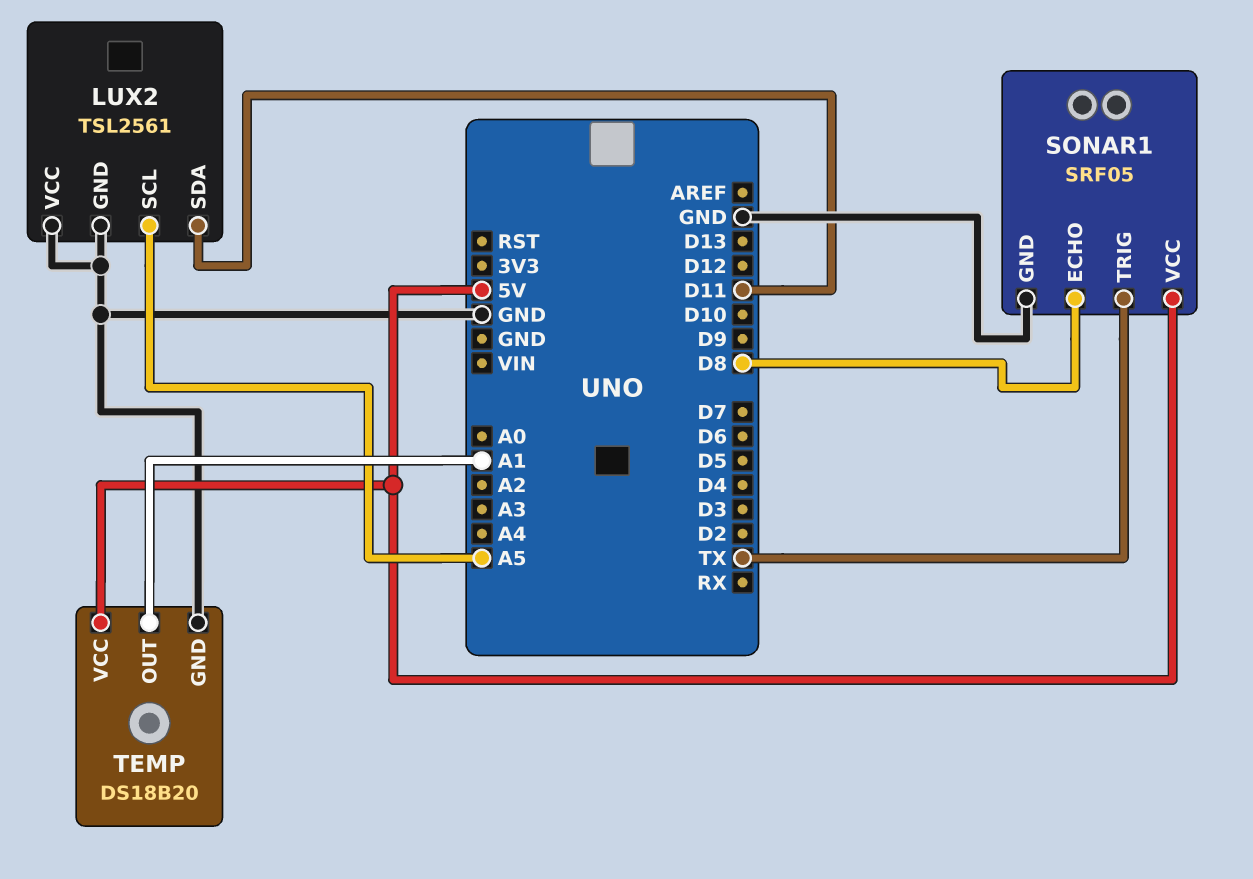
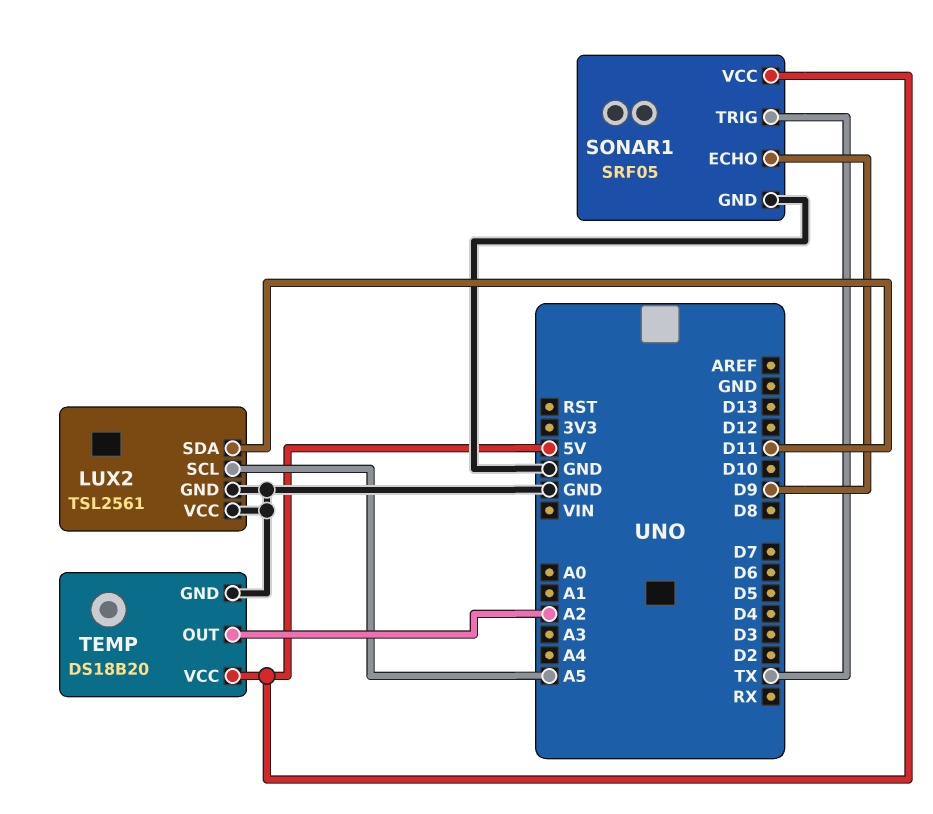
SONAR1 pin ECHO: D8 -> D9
TEMP pin OUT: A1 -> A2

